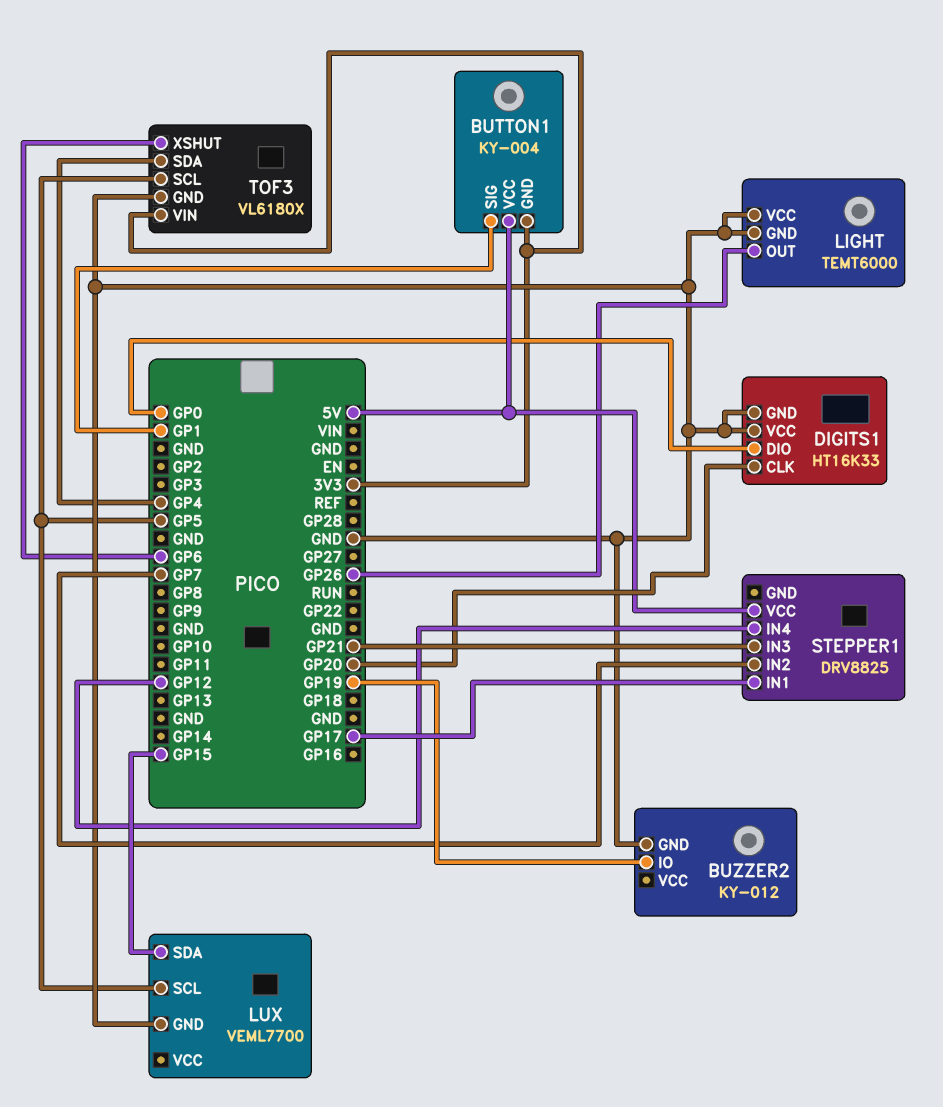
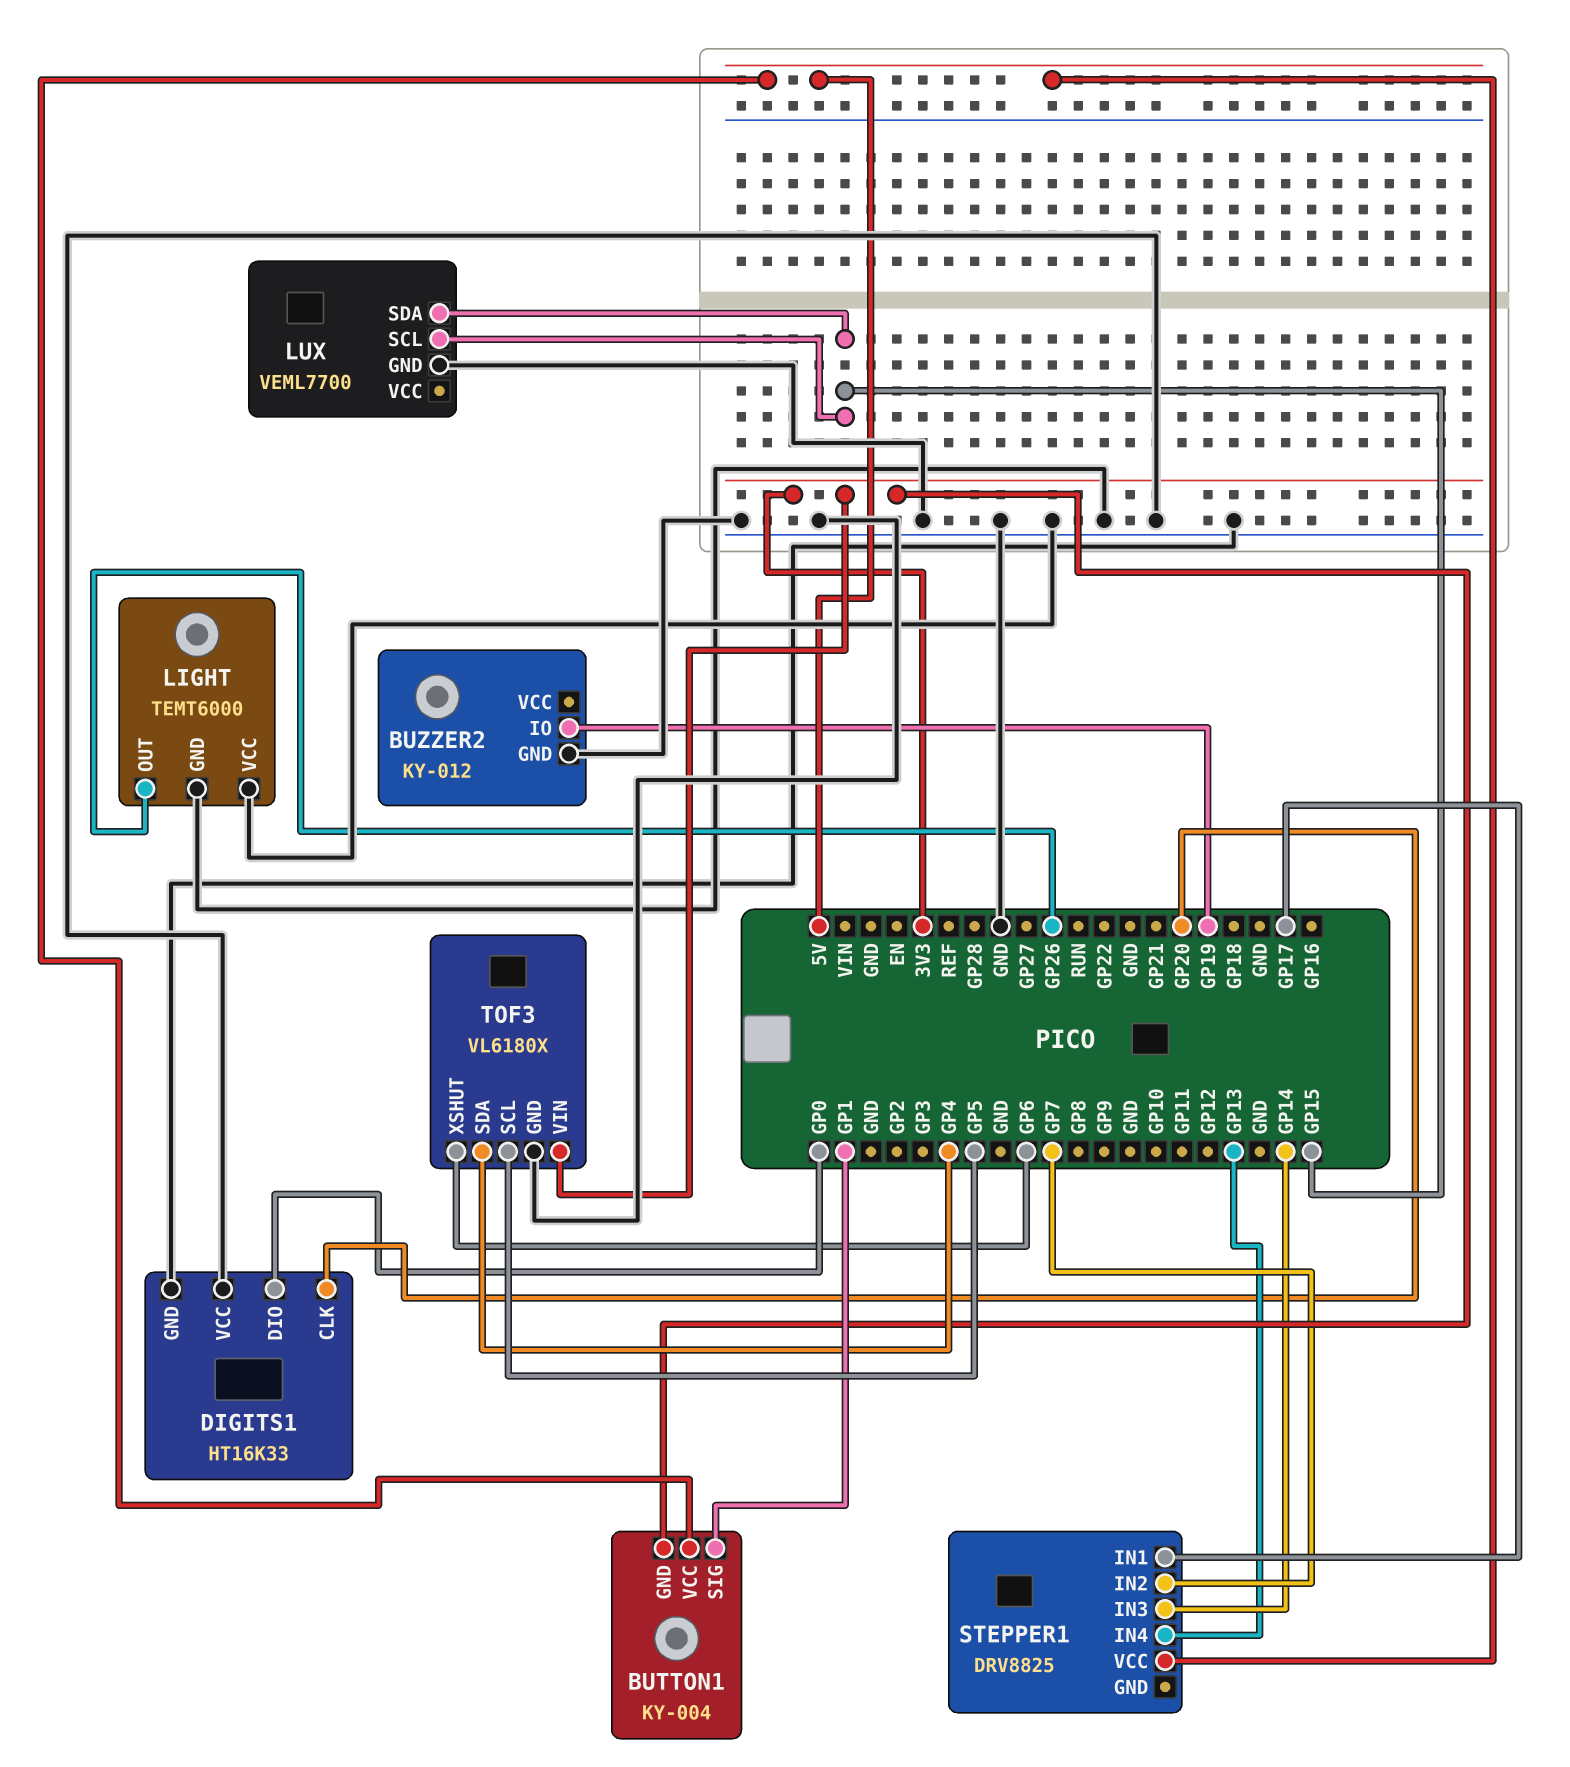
LUX pin SCL: GP5 -> GP15
STEPPER1 pin IN3: GP21 -> GP14
STEPPER1 pin IN4: GP12 -> GP13

